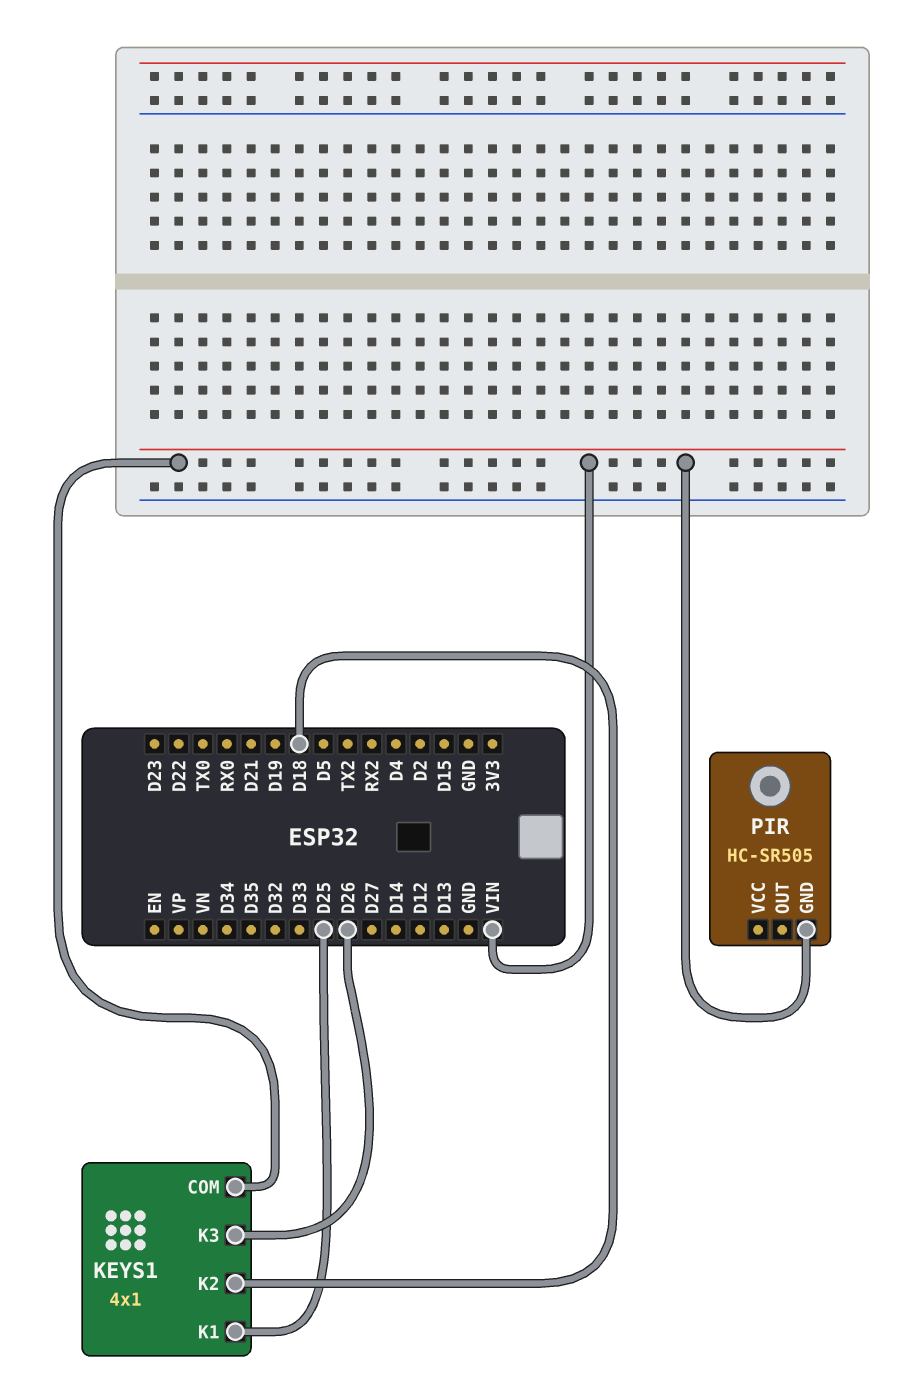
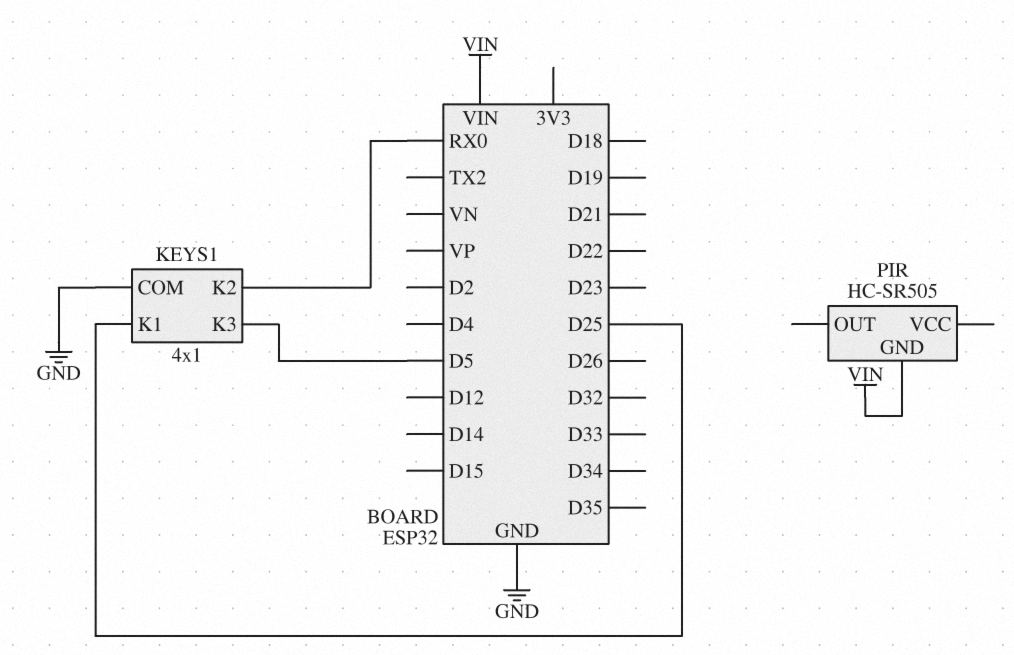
KEYS1 pin COM: VIN -> GND
KEYS1 pin K2: D18 -> RX0
KEYS1 pin K3: D26 -> D5

